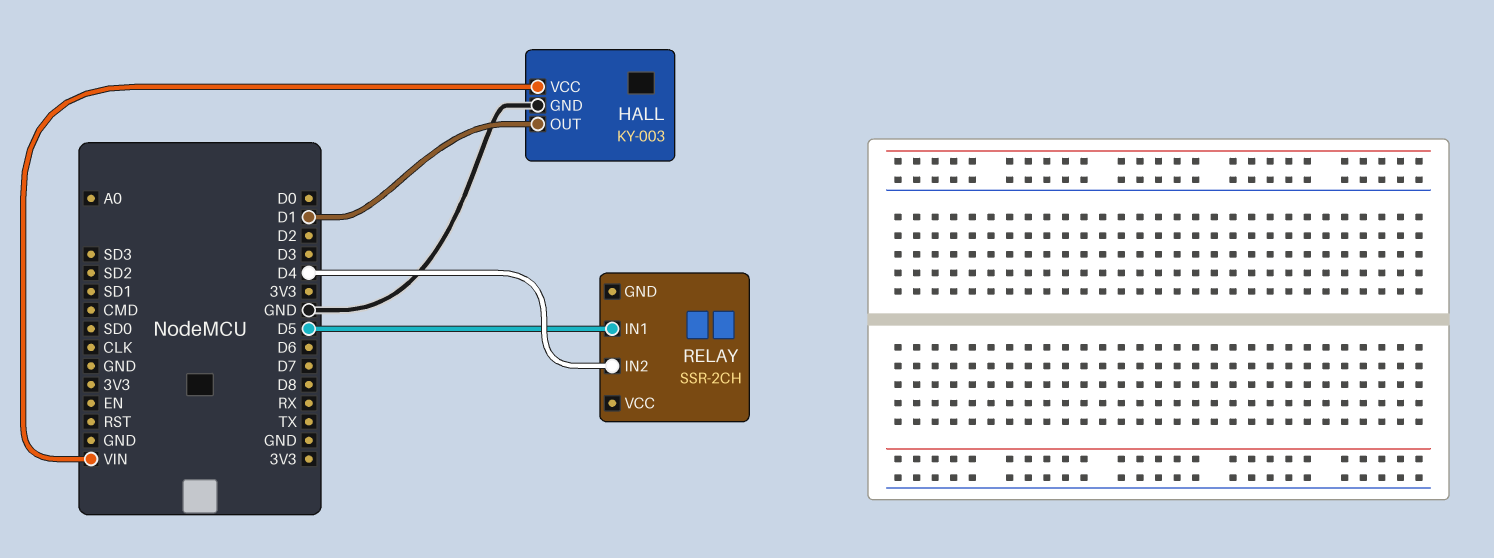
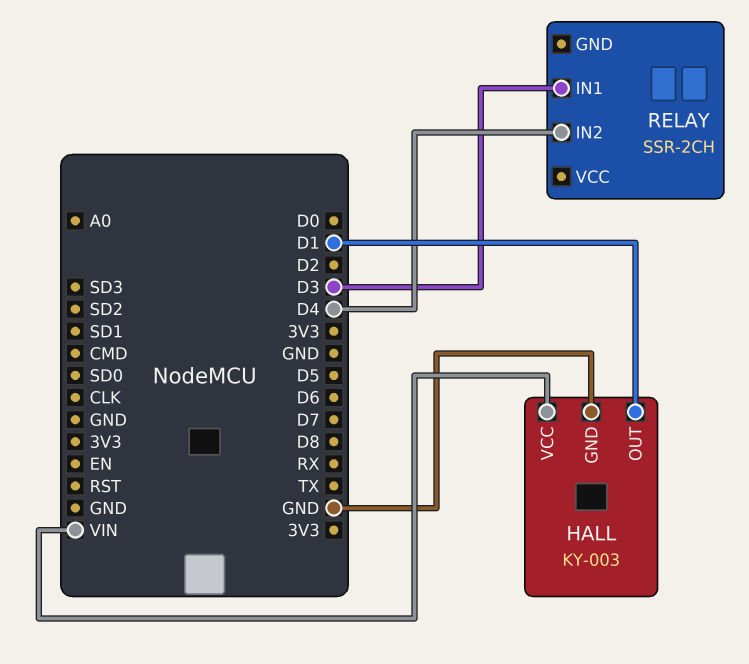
RELAY pin IN1: D5 -> D3

